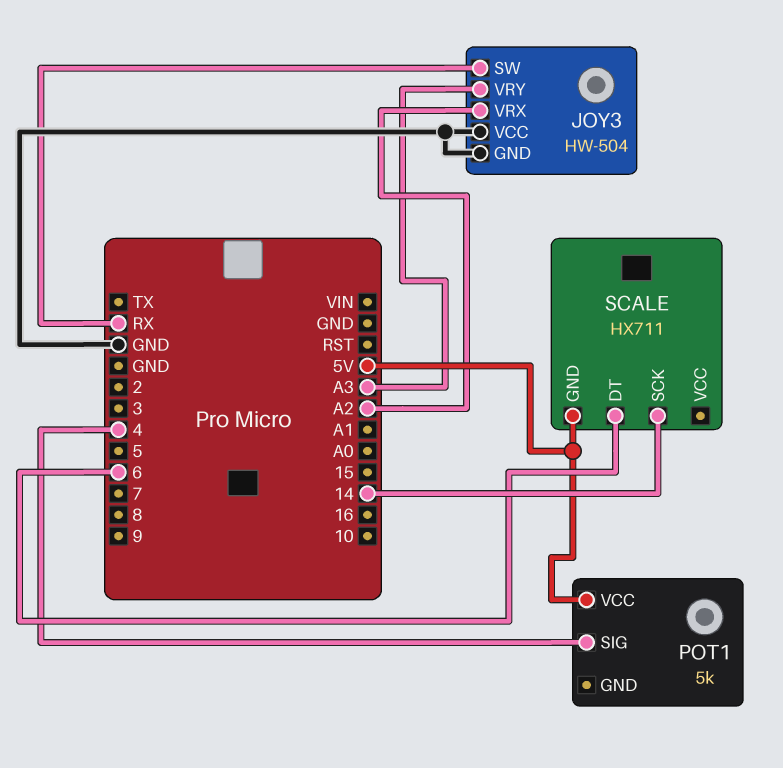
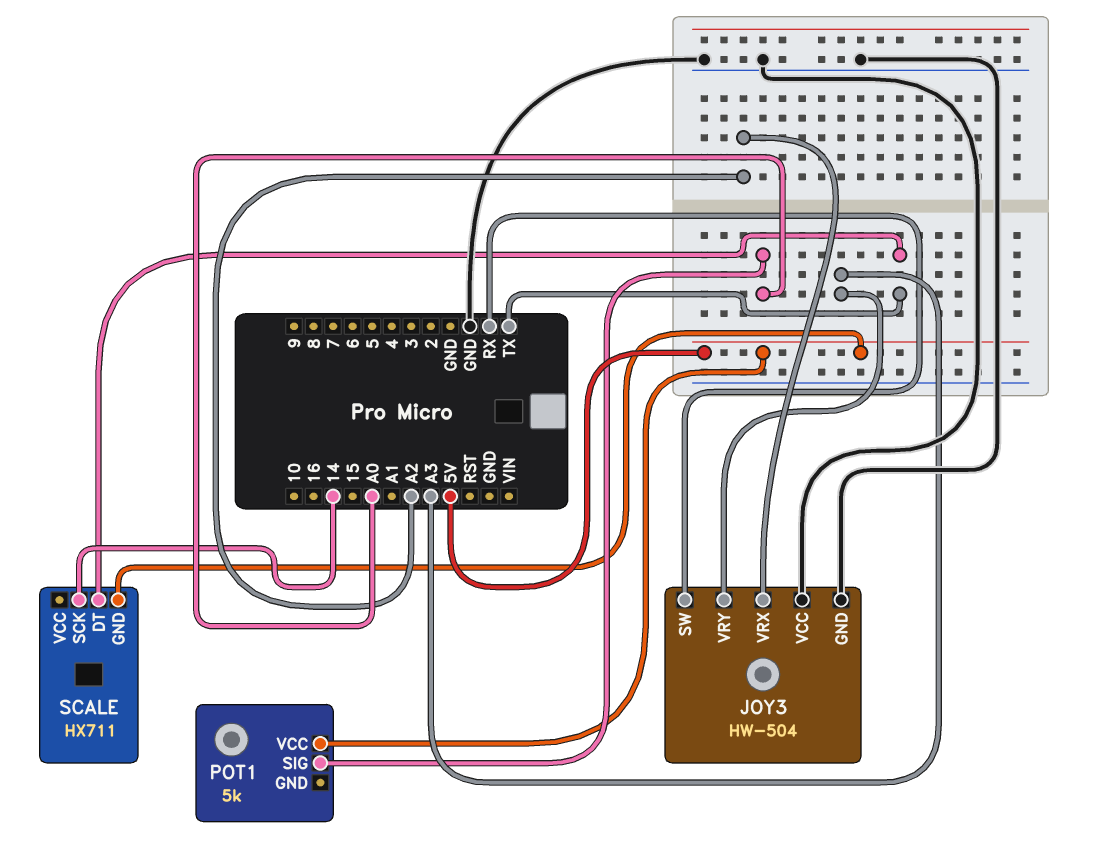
POT1 pin SIG: 4 -> A0
SCALE pin DT: 6 -> TX

